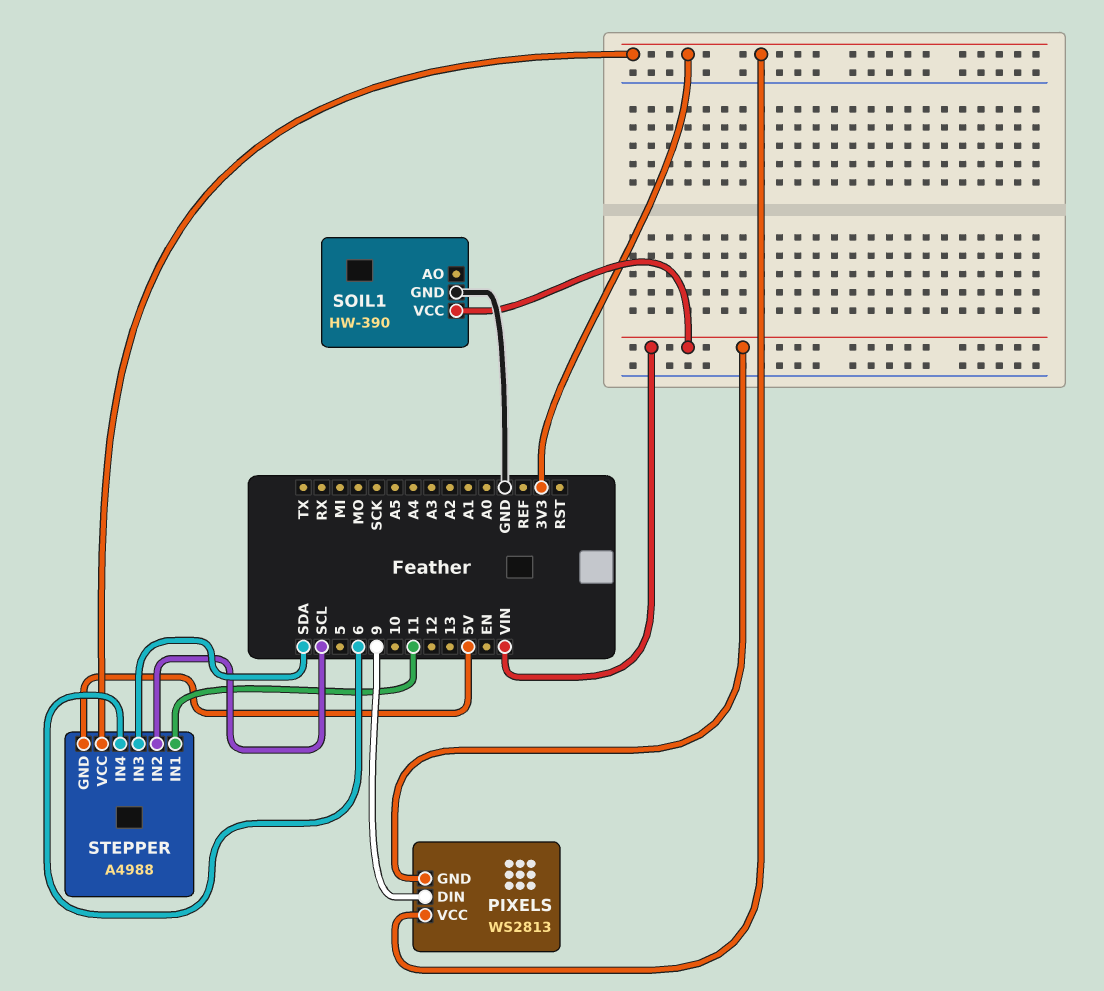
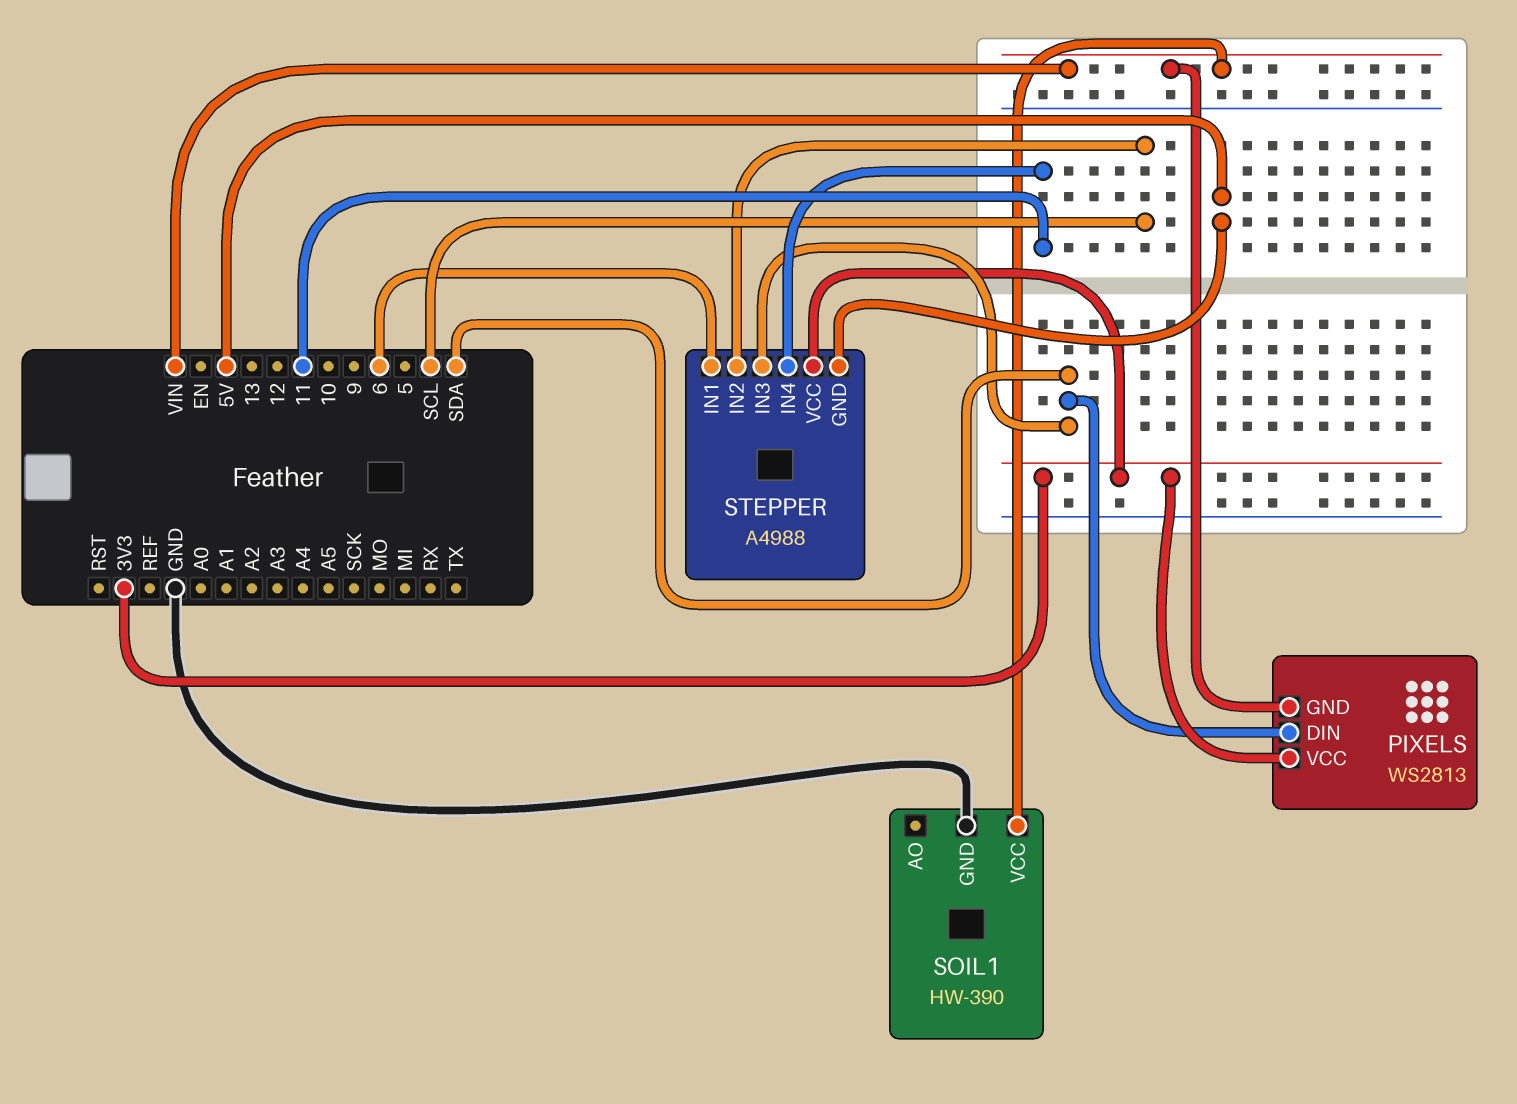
PIXELS pin DIN: 9 -> SDA
STEPPER pin IN1: 11 -> 6
STEPPER pin IN4: 6 -> 11

